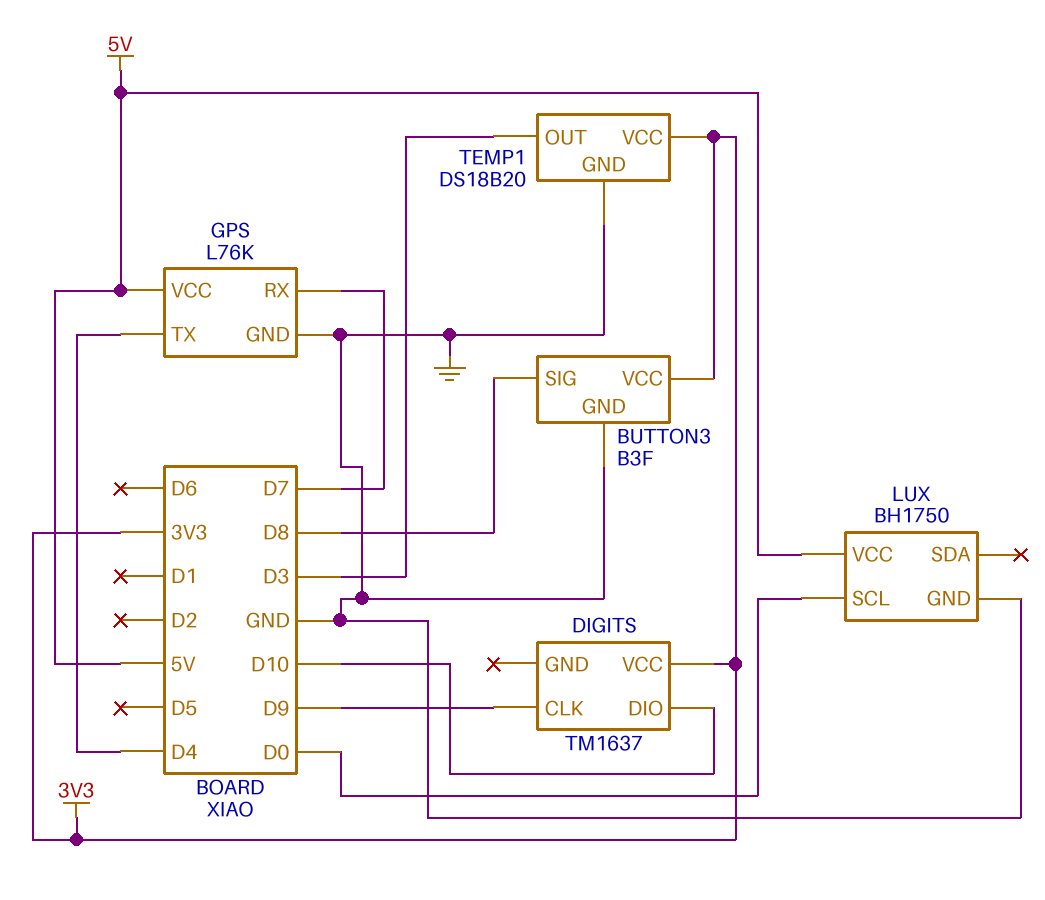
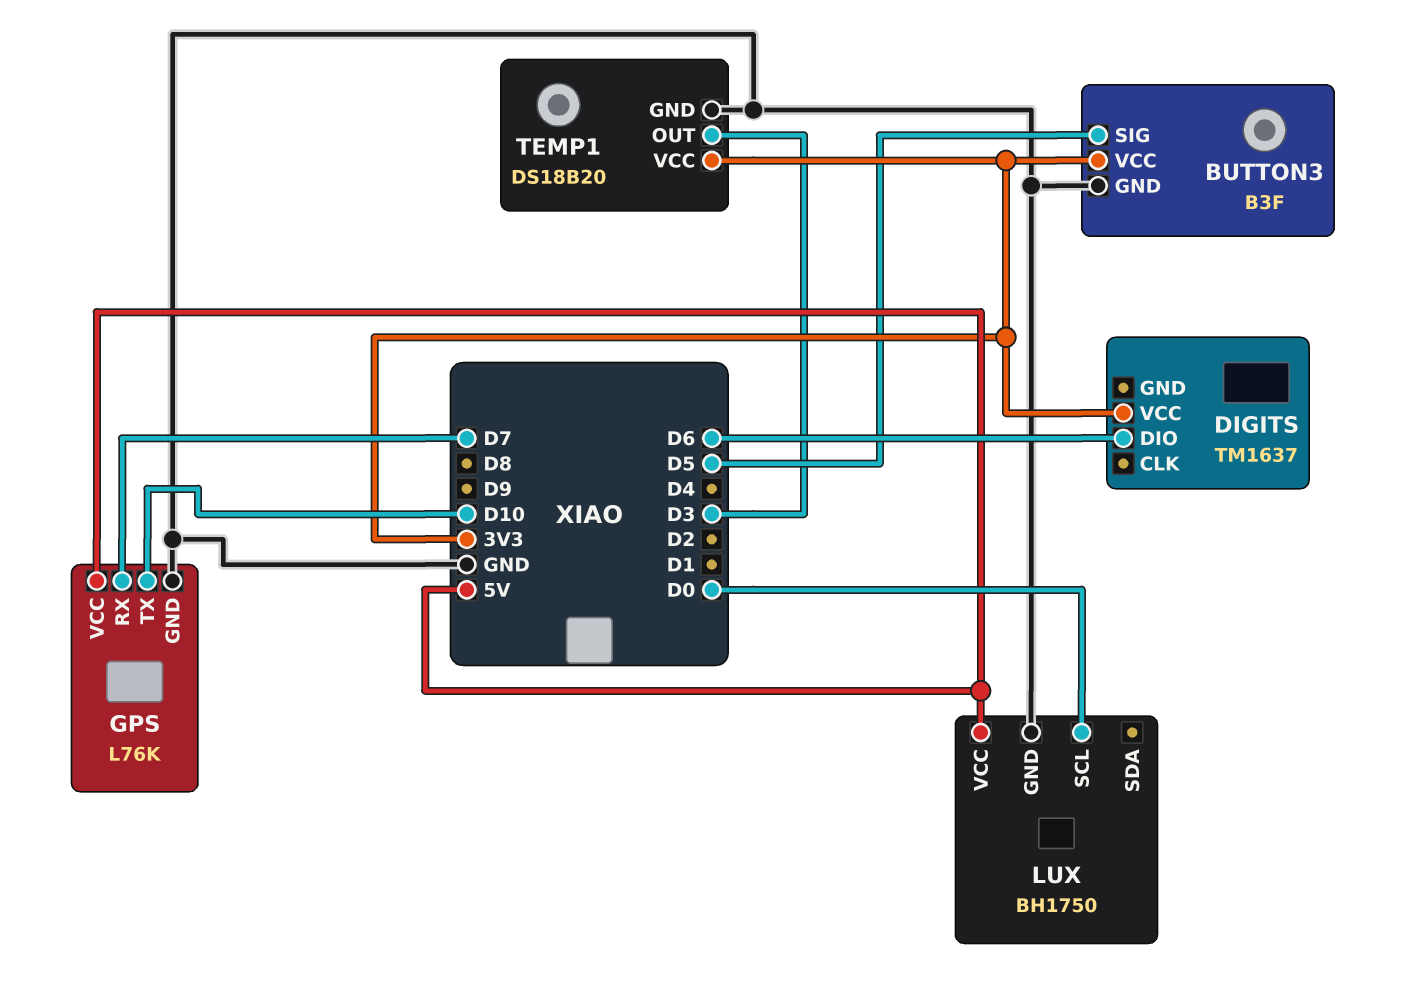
BUTTON3 pin SIG: D8 -> D5
DIGITS pin CLK: D9 -> none
DIGITS pin DIO: D10 -> D6
GPS pin TX: D4 -> D10

